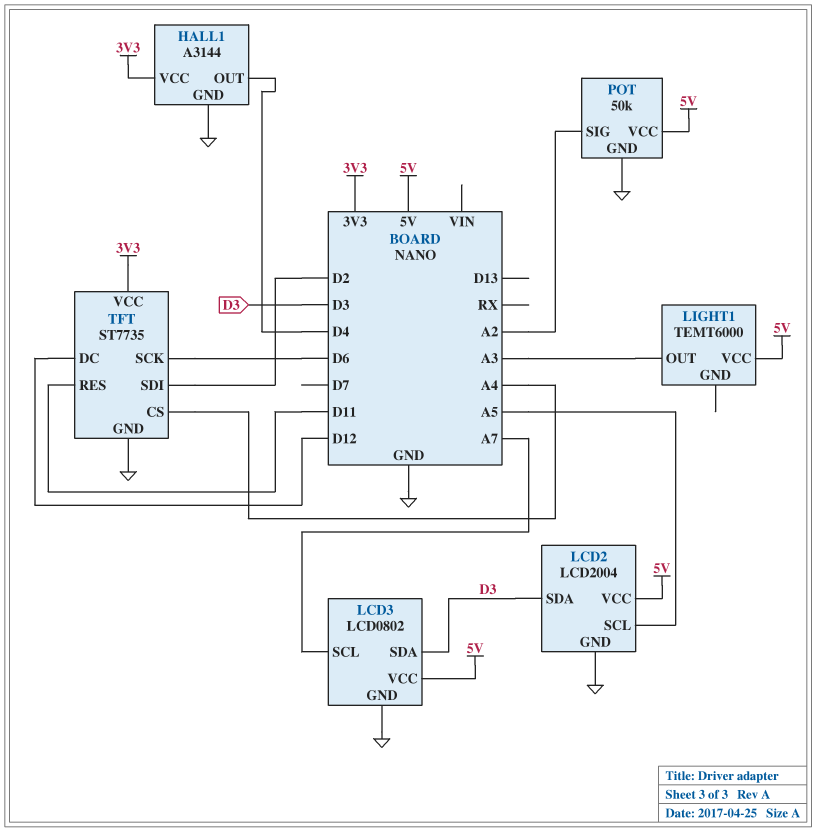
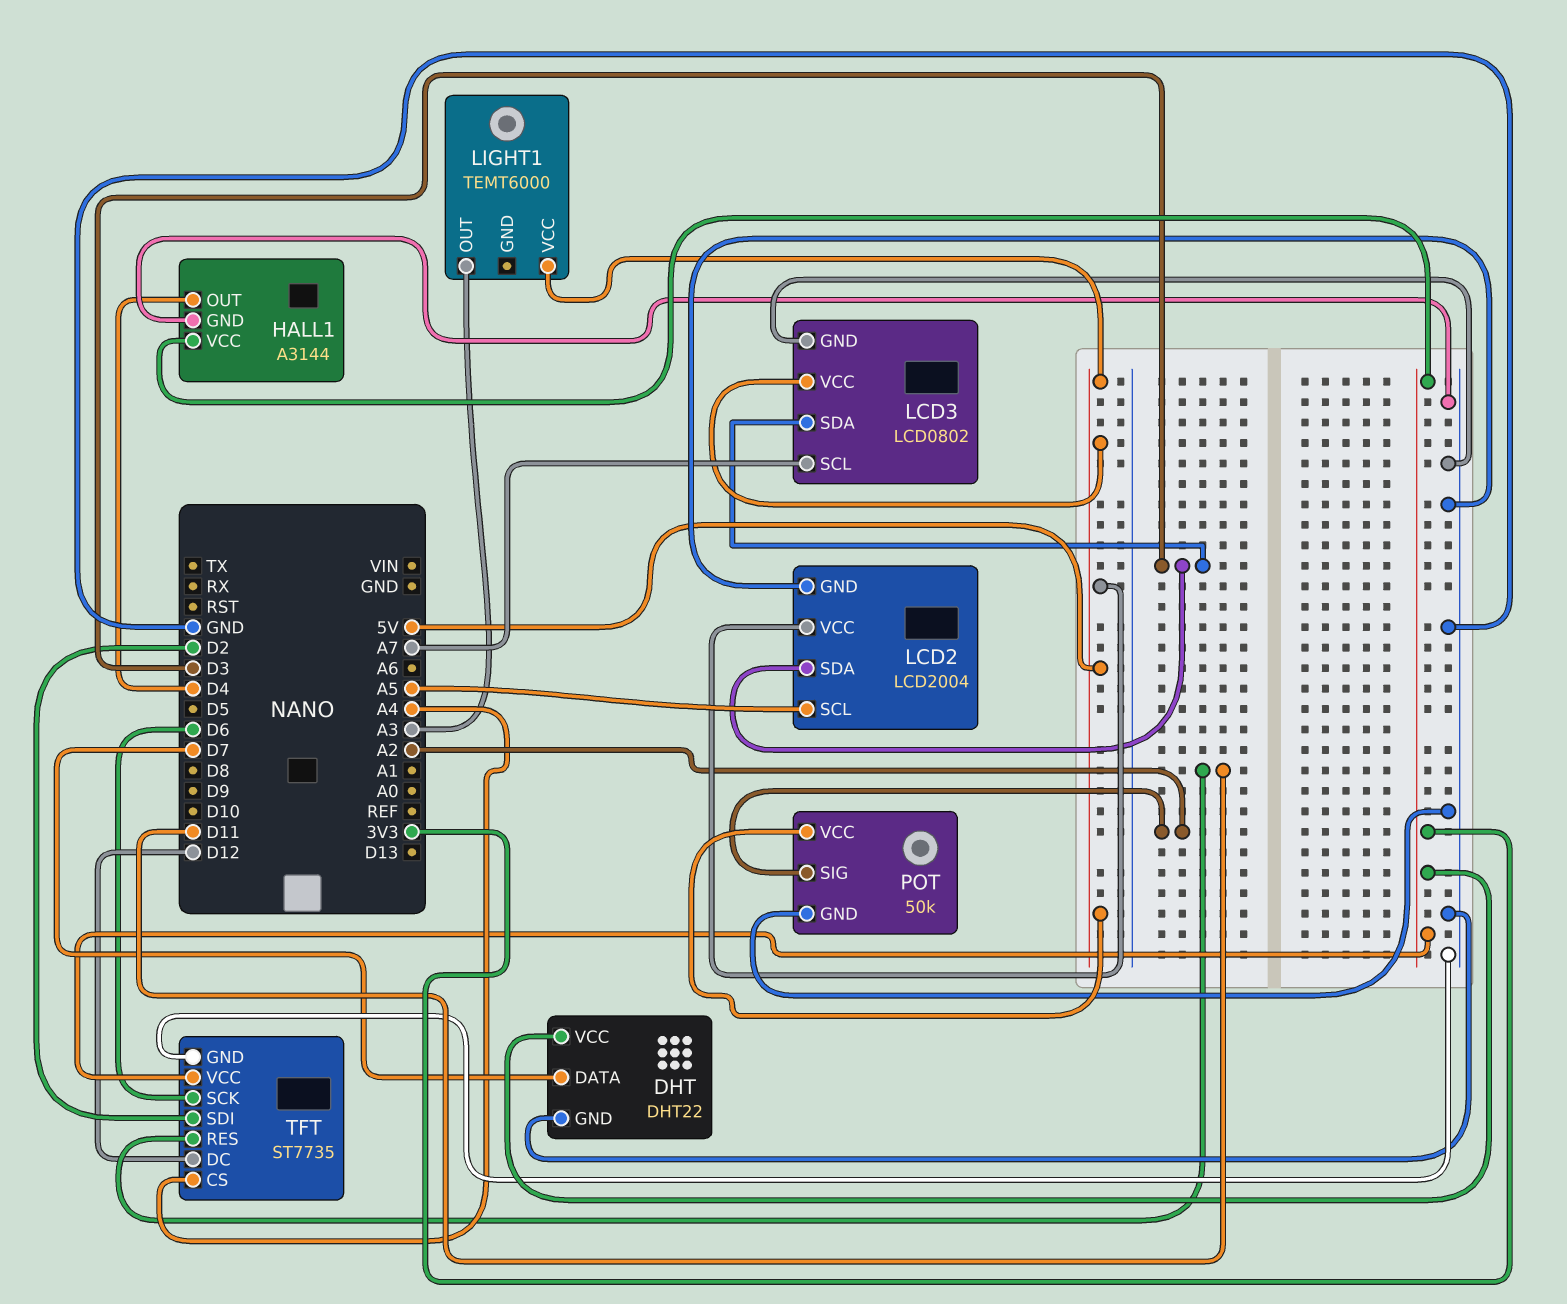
DHT: none -> DHT22
DHT pin DATA: none -> D7
DHT pin GND: none -> GND
DHT pin VCC: none -> 3V3

